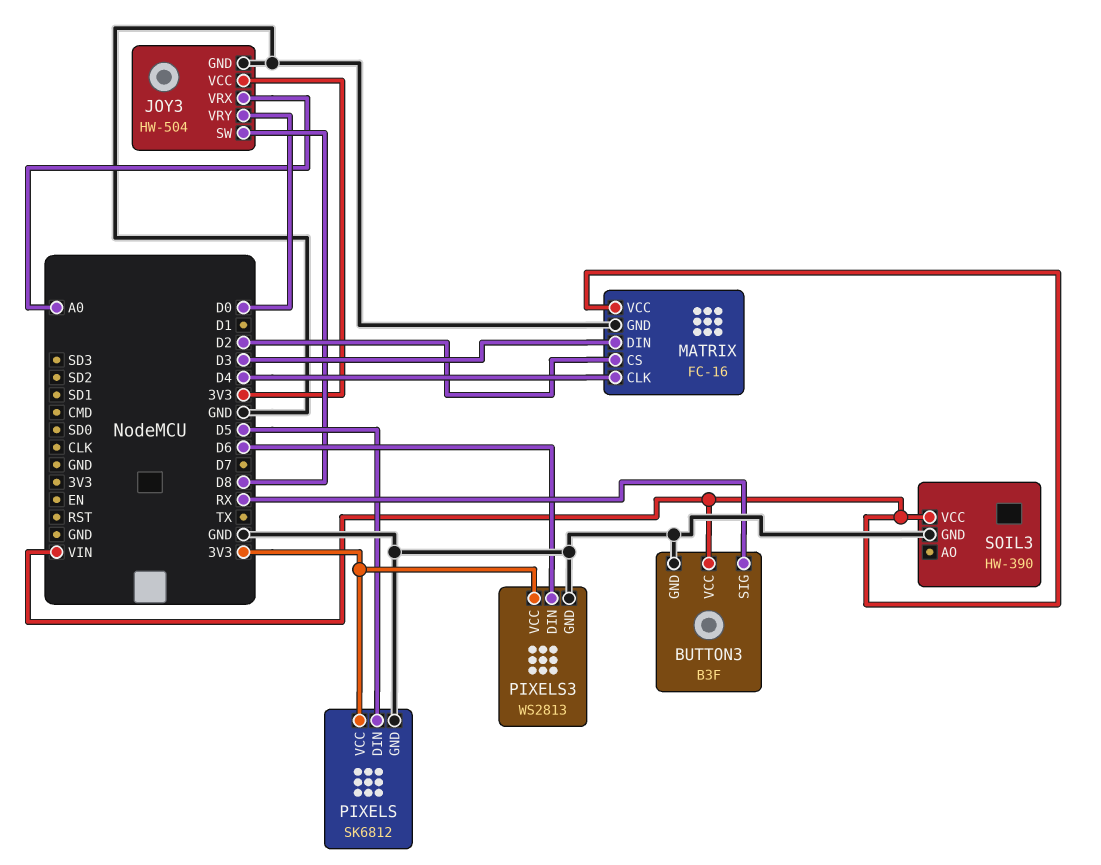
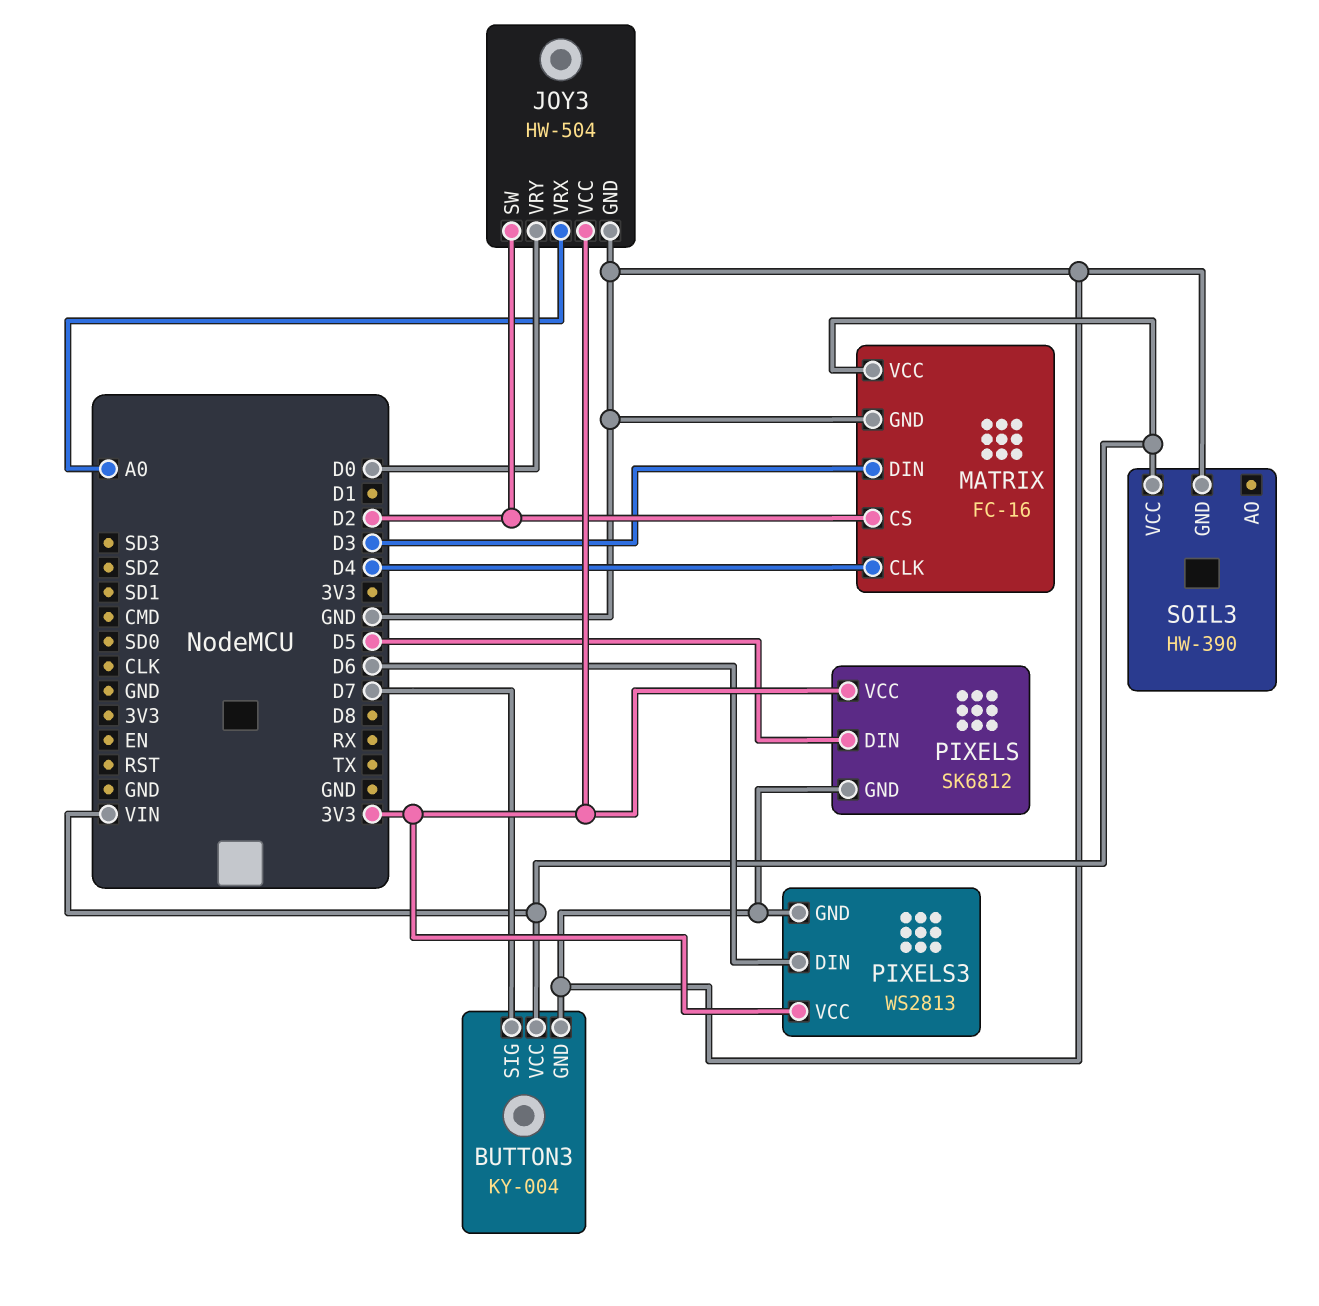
BUTTON3: B3F -> KY-004
BUTTON3 pin SIG: RX -> D7
JOY3 pin SW: D8 -> D2

